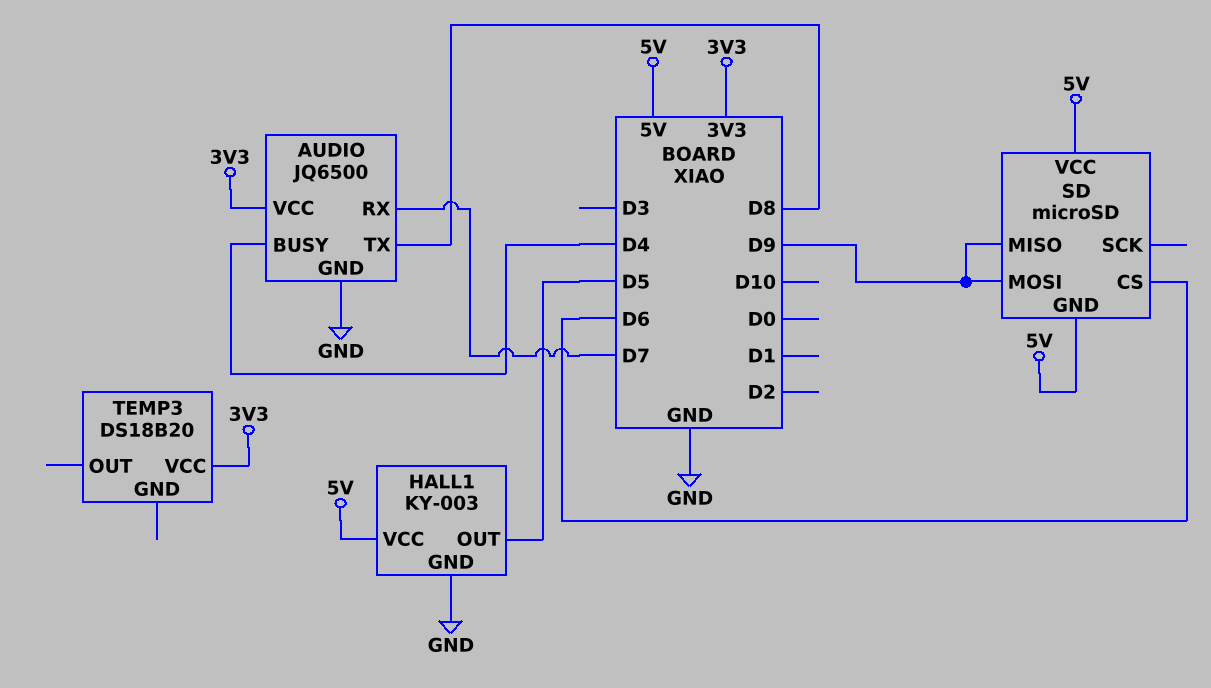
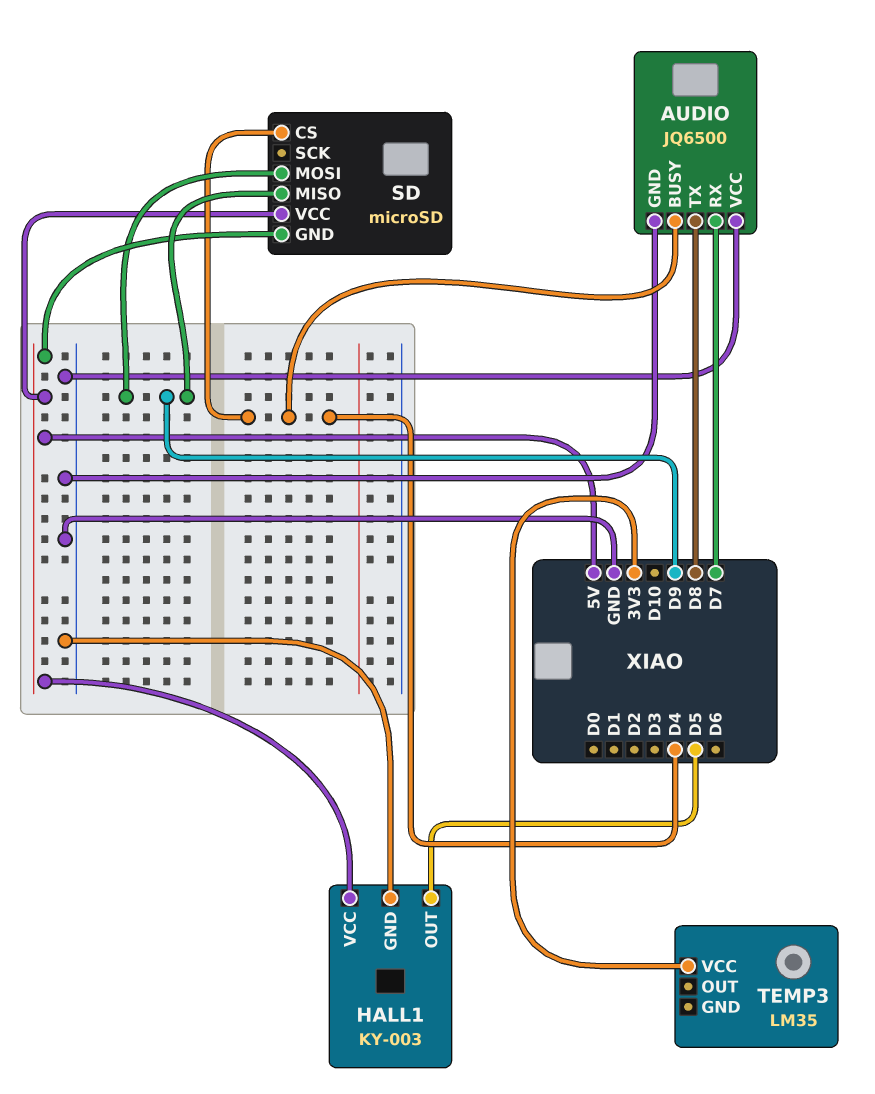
AUDIO pin VCC: 3V3 -> GND
SD pin CS: D6 -> D4
TEMP3: DS18B20 -> LM35

